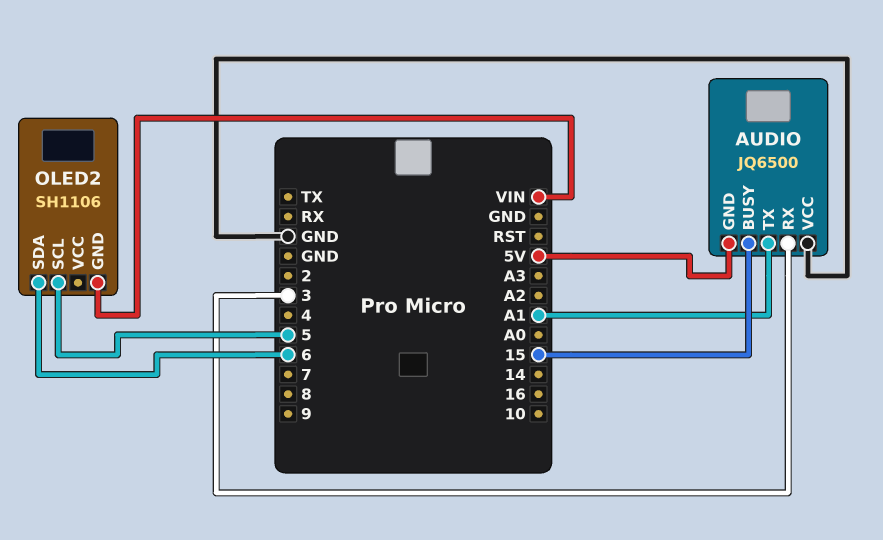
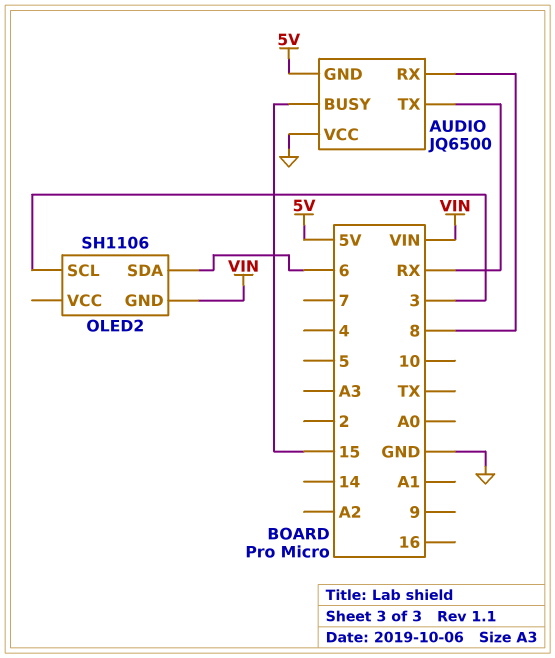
AUDIO pin RX: 3 -> 8
AUDIO pin TX: A1 -> RX
OLED2 pin SCL: 5 -> 3

